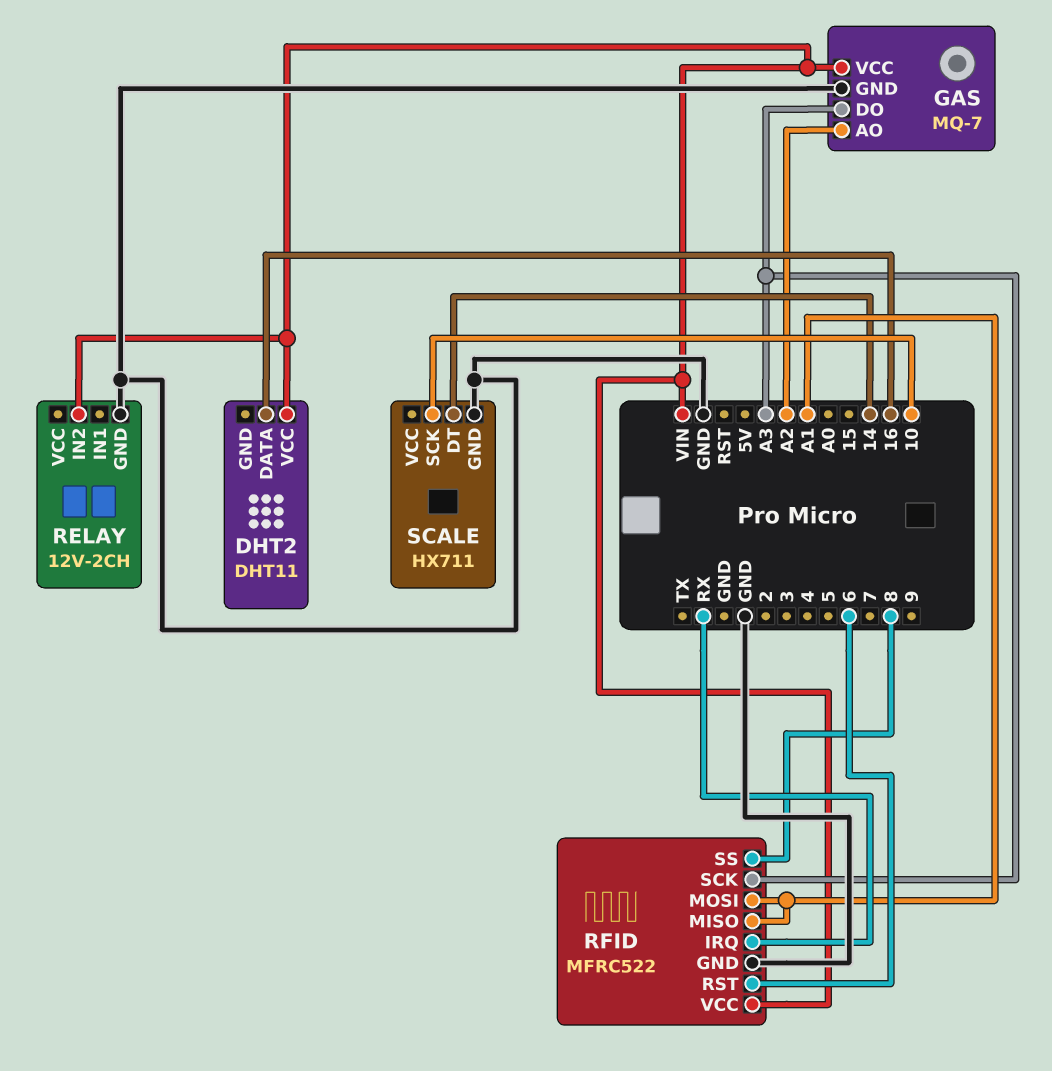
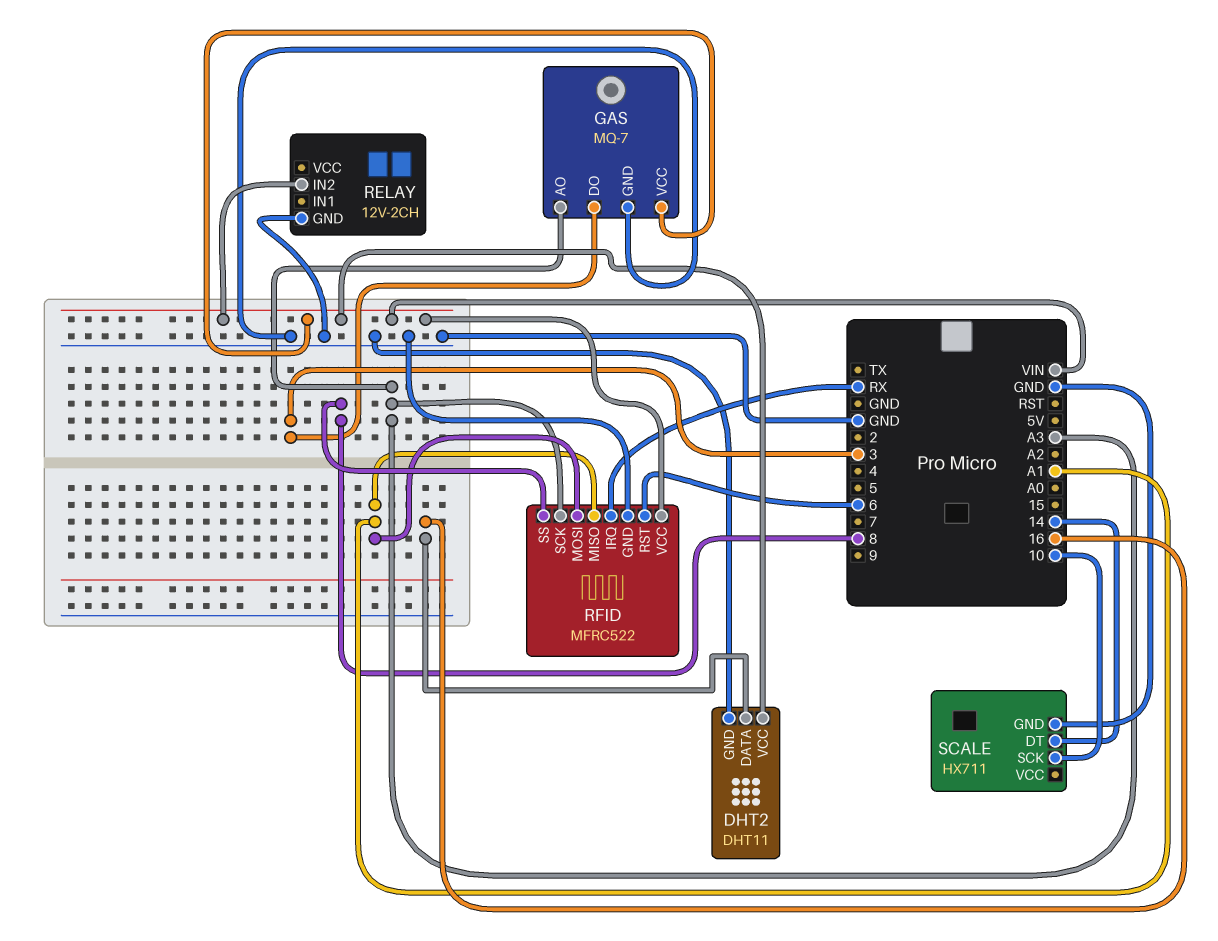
DHT2 pin GND: none -> GND
GAS pin AO: A2 -> A3
GAS pin DO: A3 -> 3

